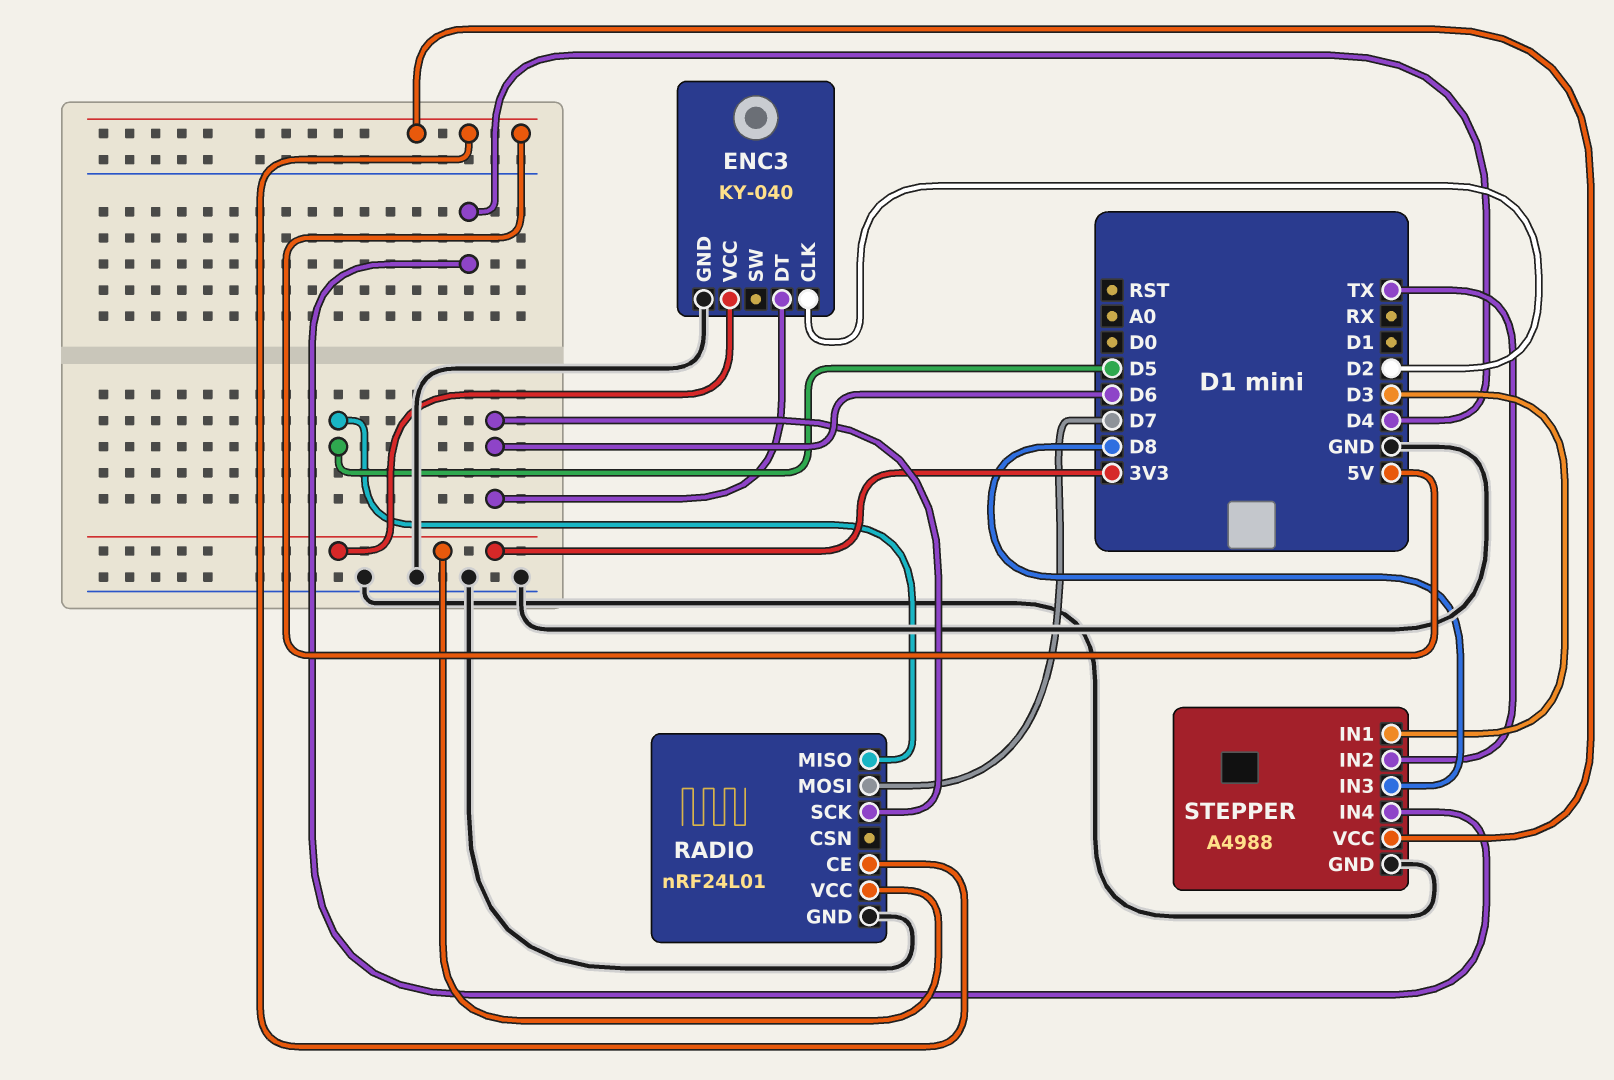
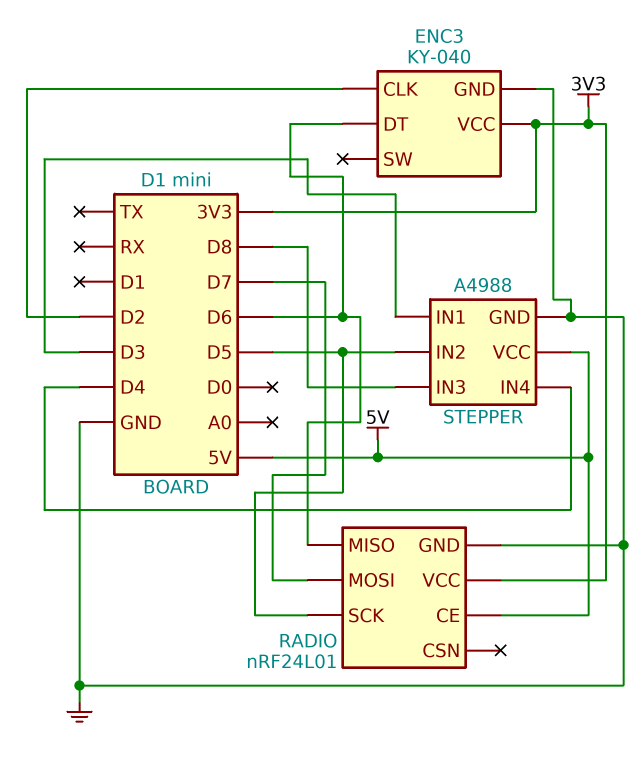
RADIO pin MISO: D5 -> D6
RADIO pin SCK: D6 -> D5
STEPPER pin IN2: TX -> D5

